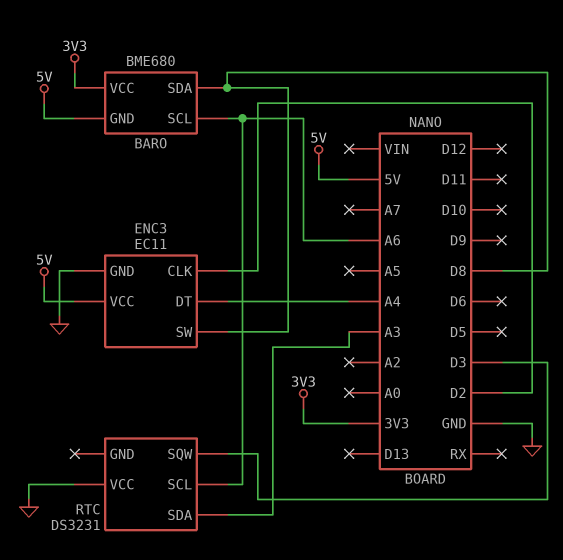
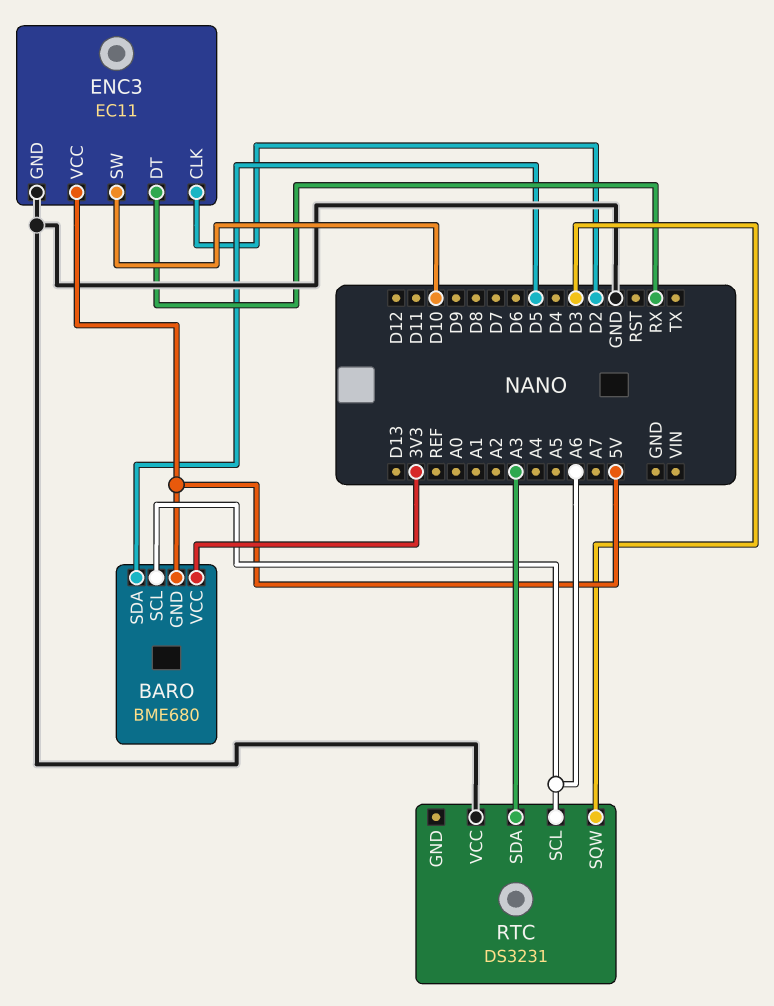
BARO pin SDA: D8 -> D5
ENC3 pin DT: A4 -> RX
ENC3 pin SW: D8 -> D10

